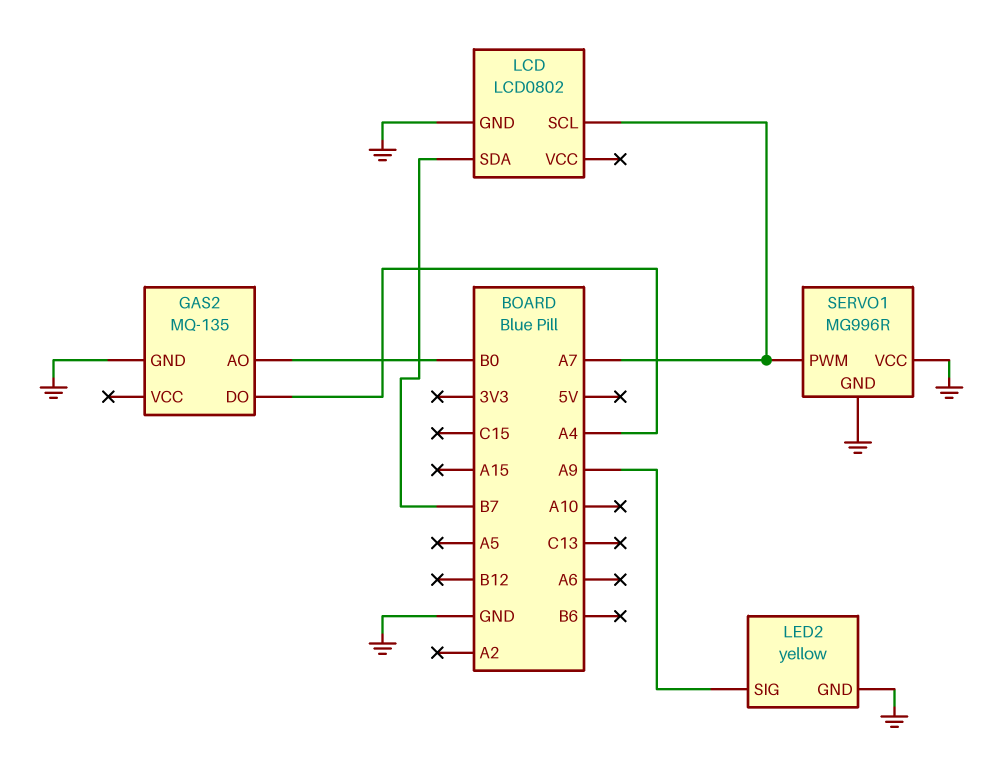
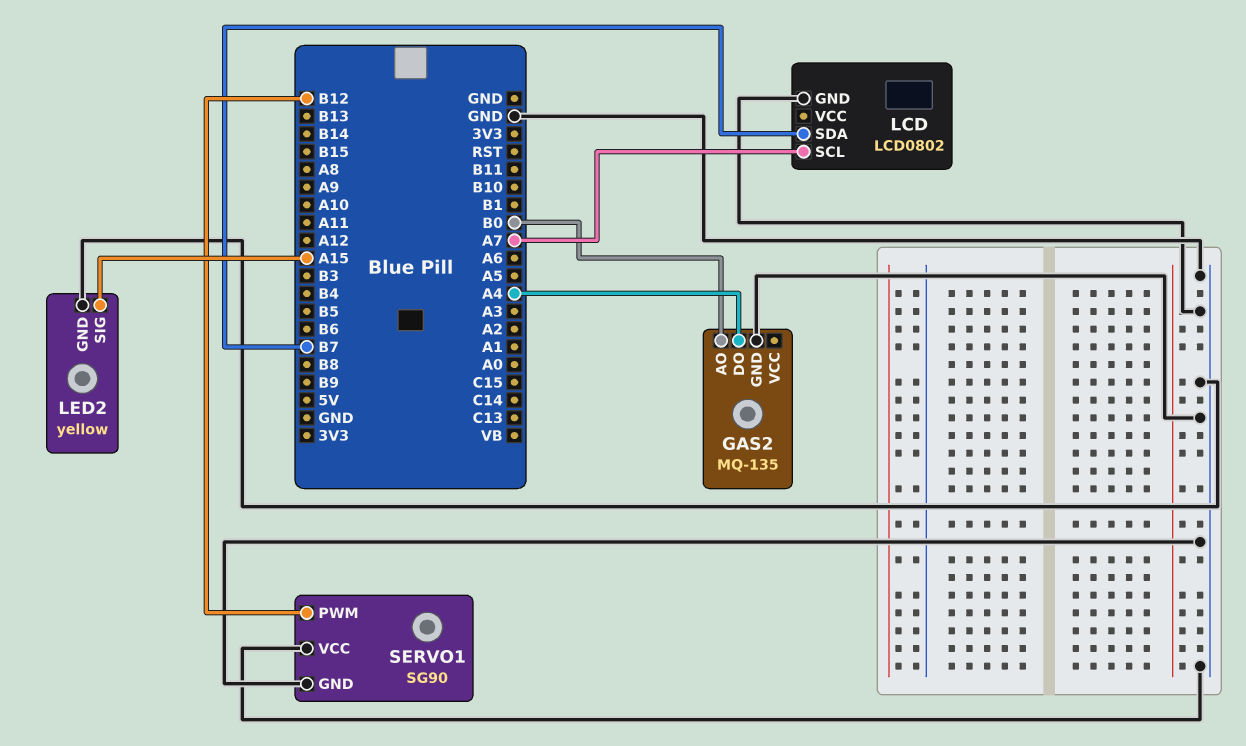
LED2 pin SIG: A9 -> A15
SERVO1: MG996R -> SG90
SERVO1 pin PWM: A7 -> B12

